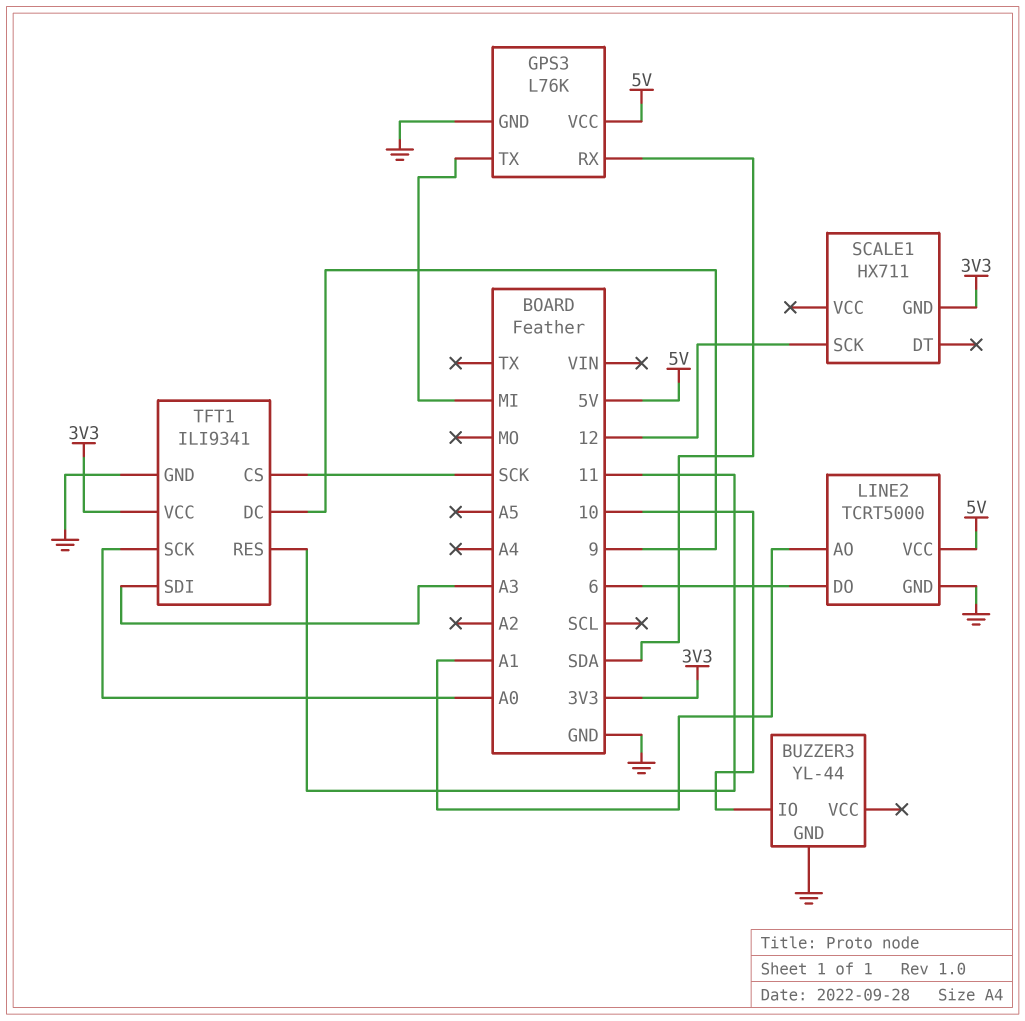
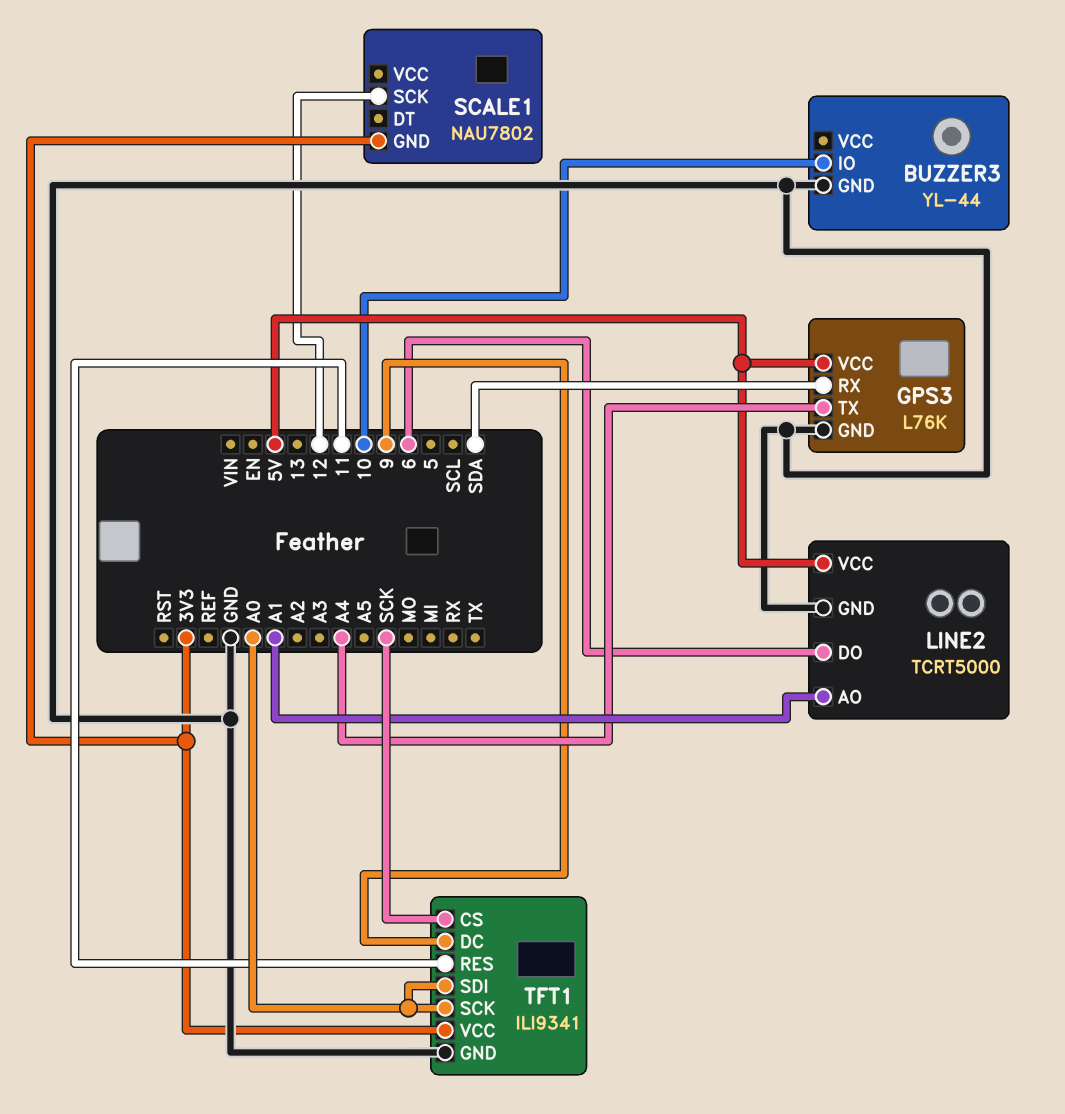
GPS3 pin TX: MI -> A4
SCALE1: HX711 -> NAU7802
TFT1 pin SDI: A3 -> A0

